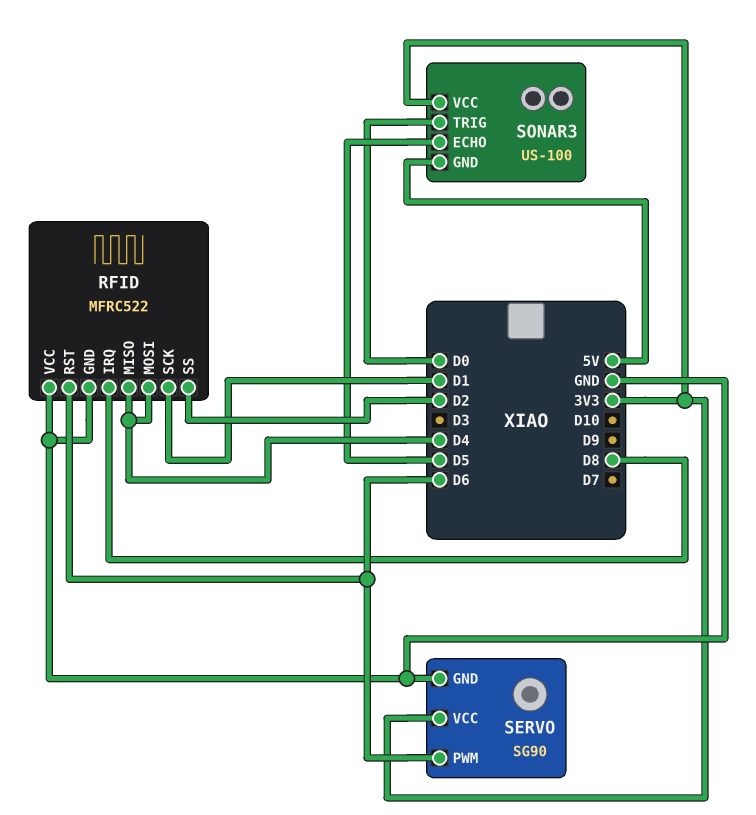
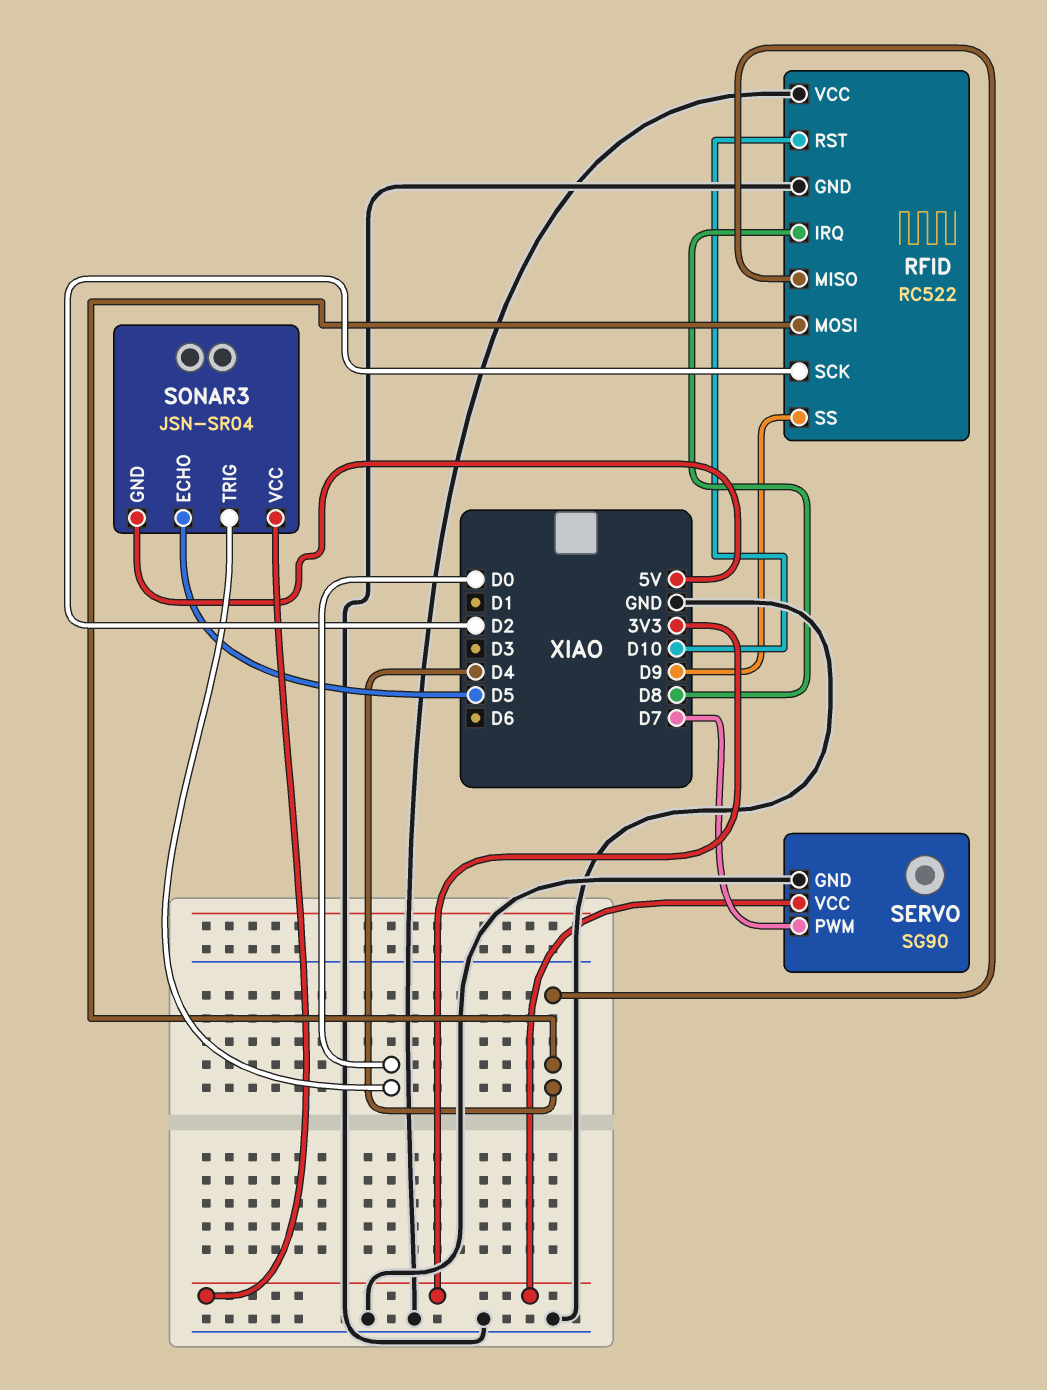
RFID: MFRC522 -> RC522
RFID pin RST: D6 -> D10
RFID pin SCK: D1 -> D2
RFID pin SS: D2 -> D9
SERVO pin PWM: D6 -> D7
SONAR3: US-100 -> JSN-SR04

